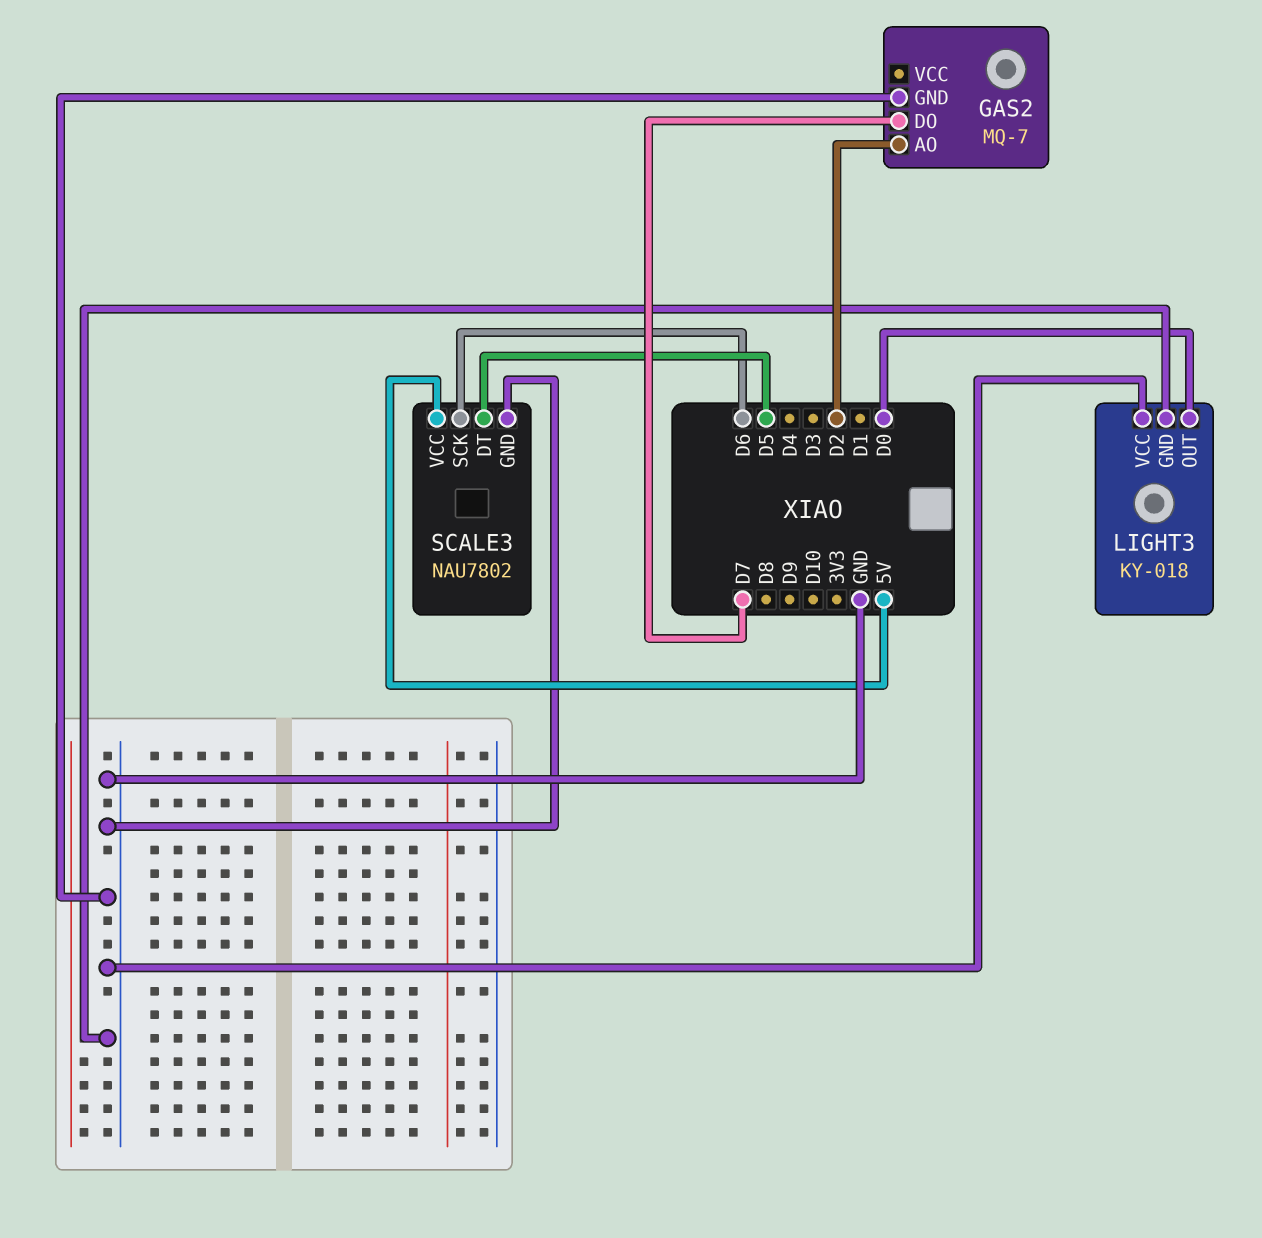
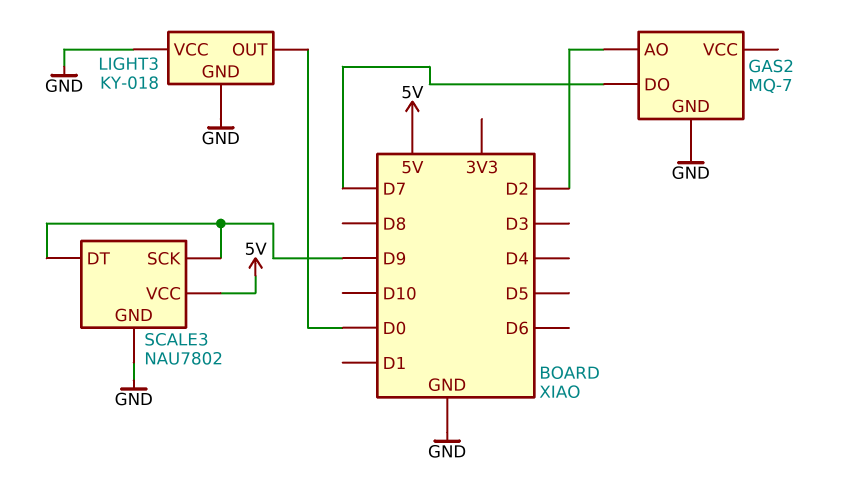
SCALE3 pin DT: D5 -> D9
SCALE3 pin SCK: D6 -> D9

